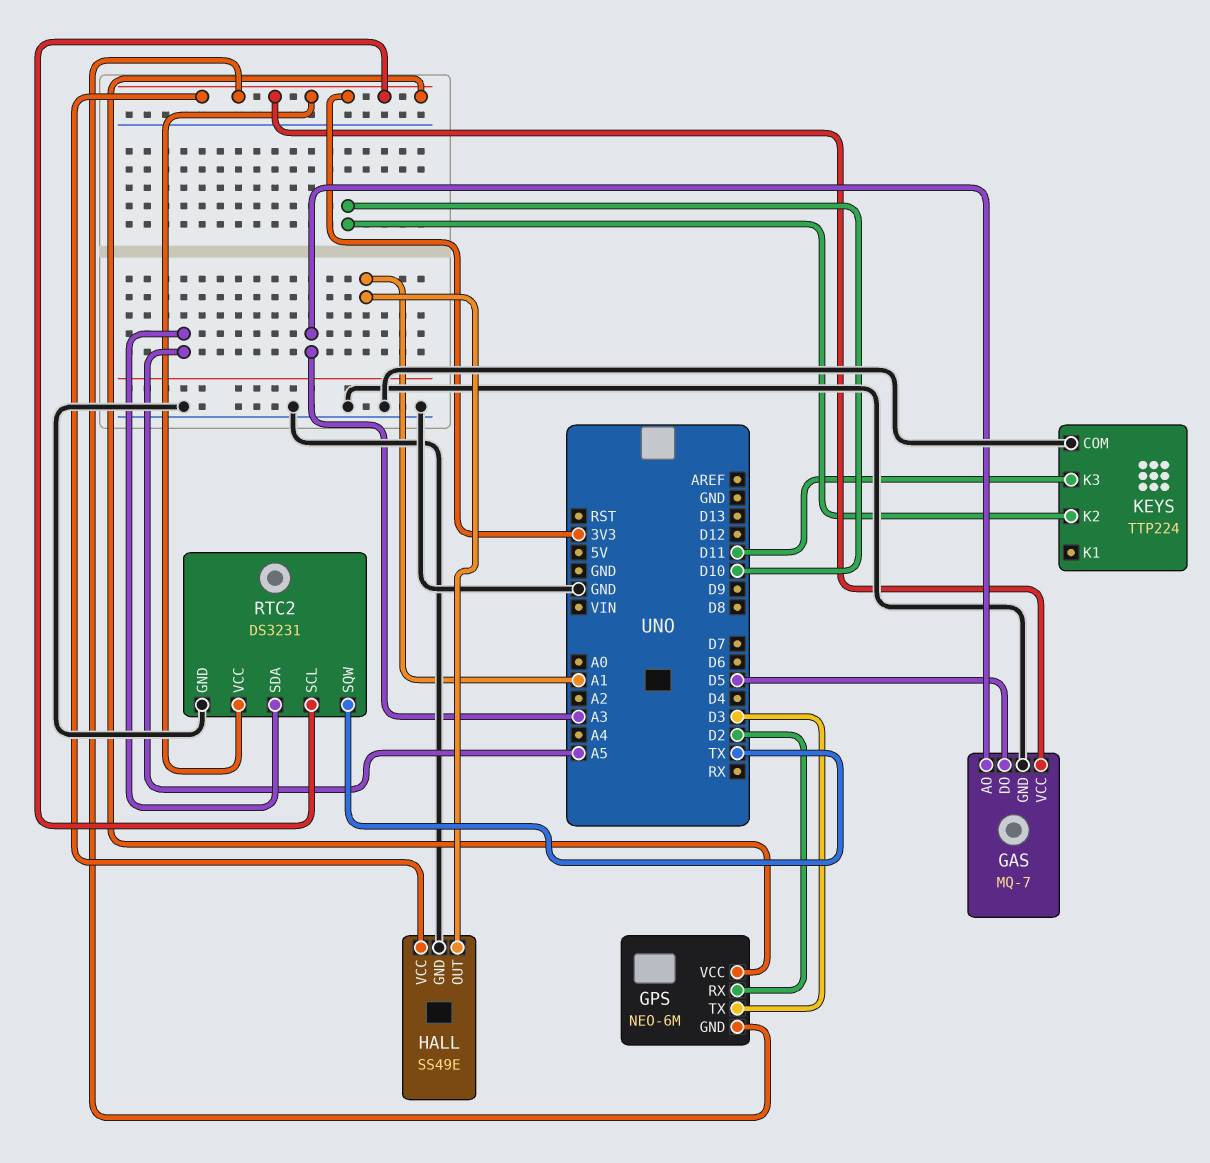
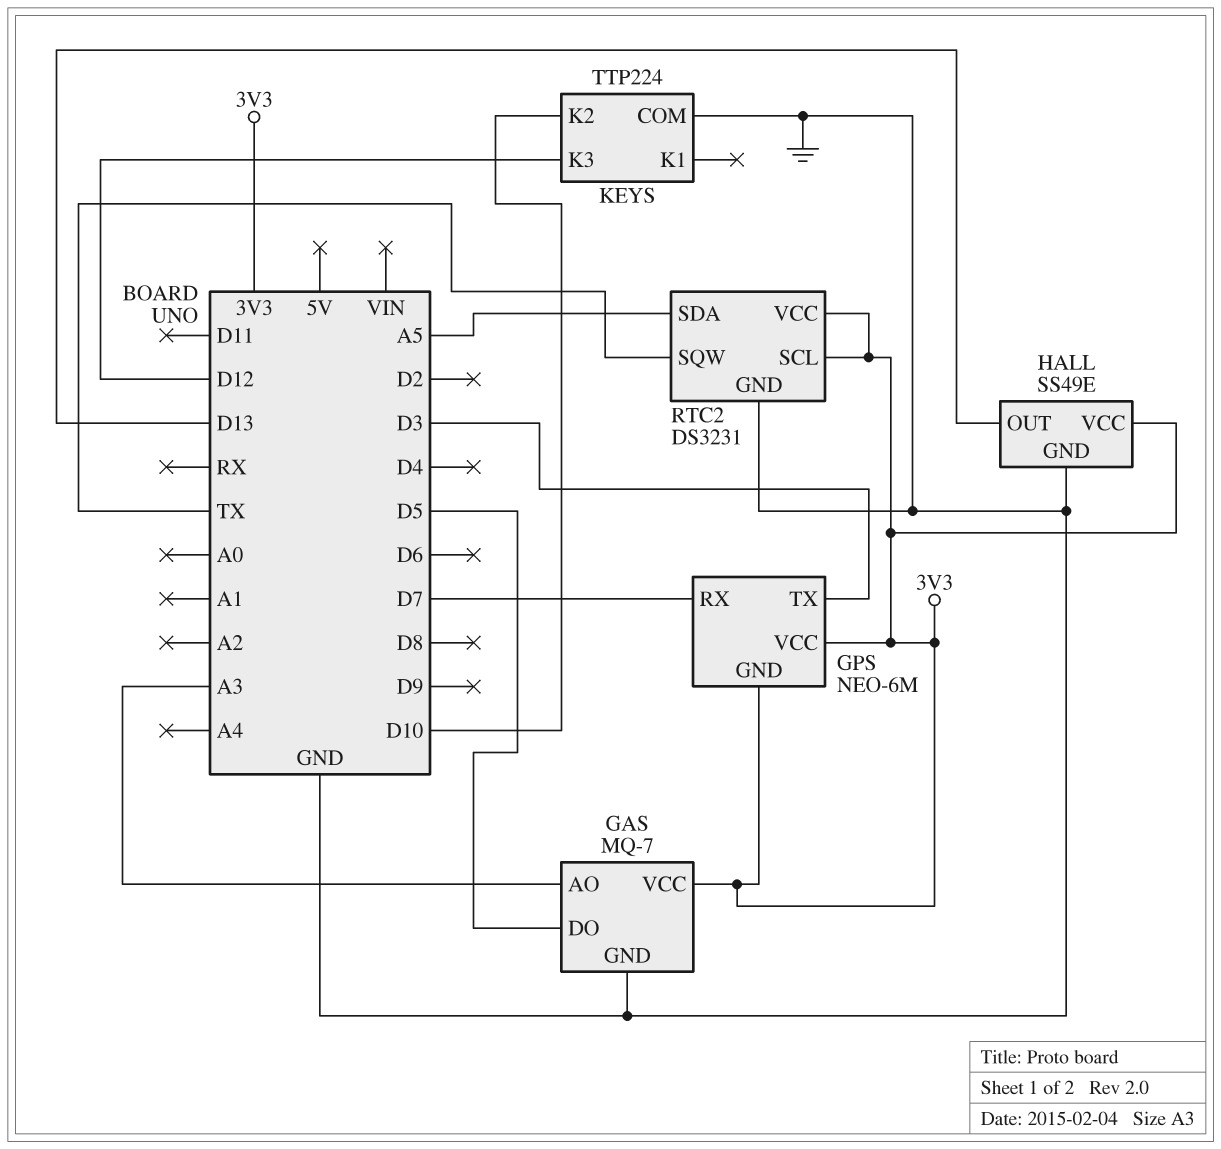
GPS pin RX: D2 -> D7
HALL pin OUT: A1 -> D13
KEYS pin K3: D11 -> D12

